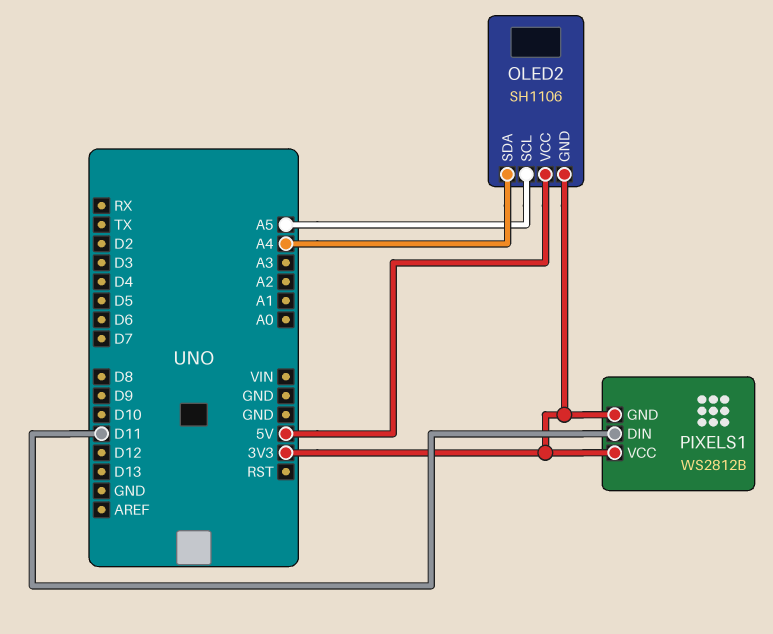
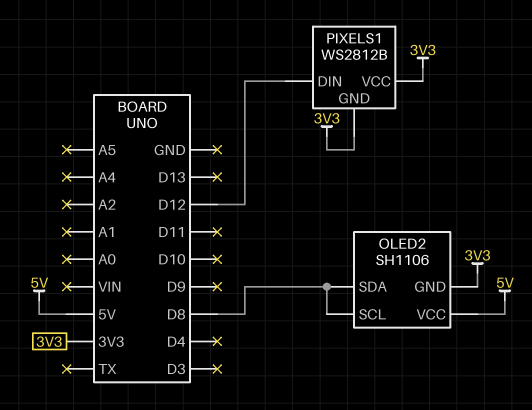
OLED2 pin SCL: A5 -> D8
OLED2 pin SDA: A4 -> D8
PIXELS1 pin DIN: D11 -> D12

